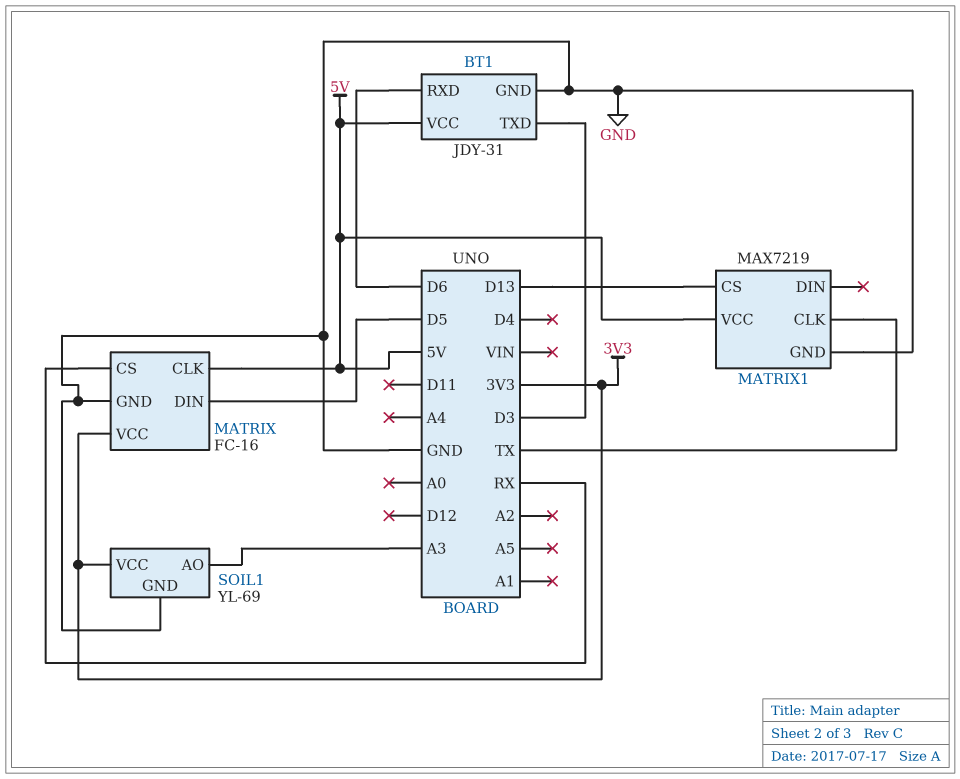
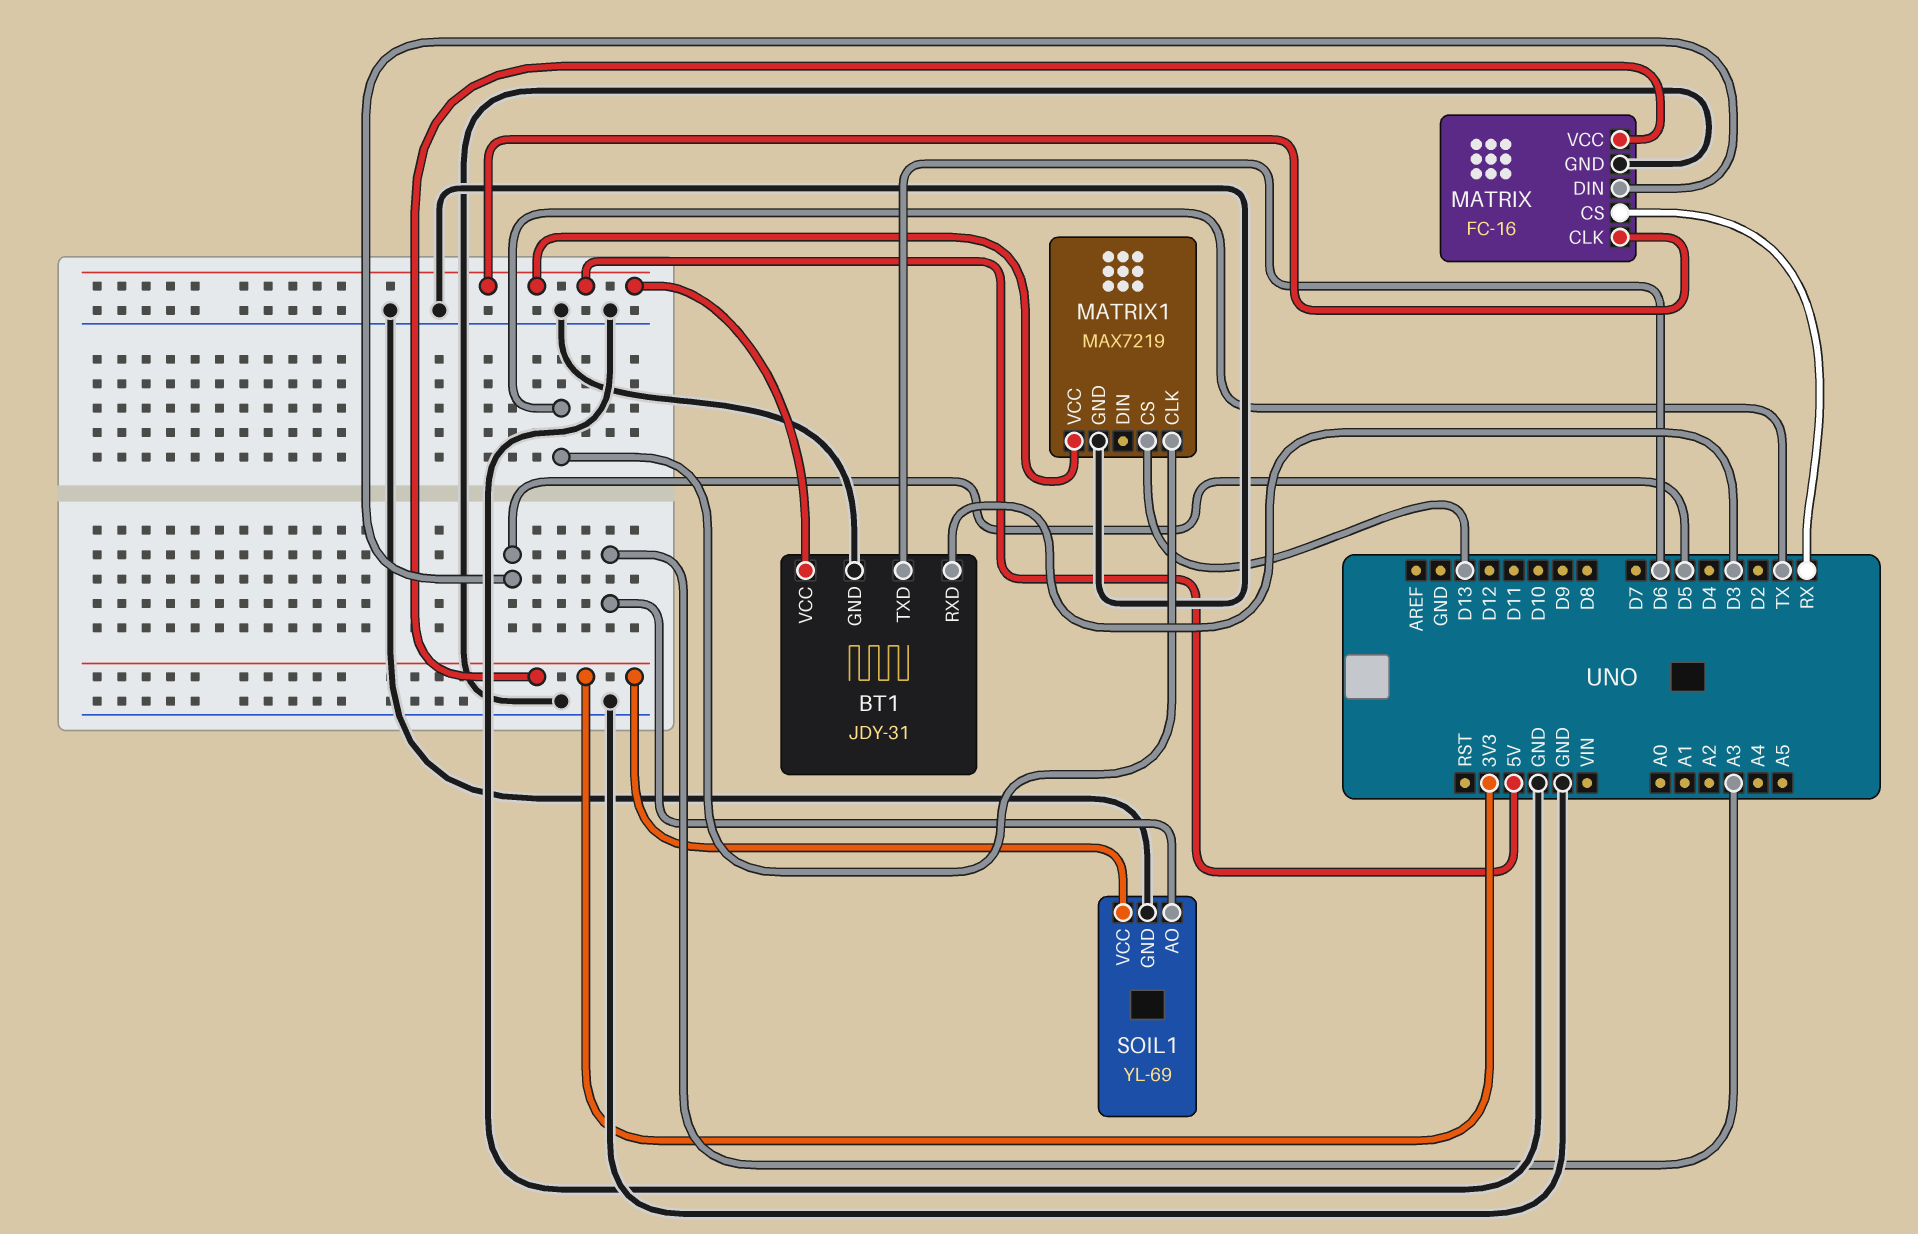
BT1 pin RXD: D6 -> D3
BT1 pin TXD: D3 -> D6

